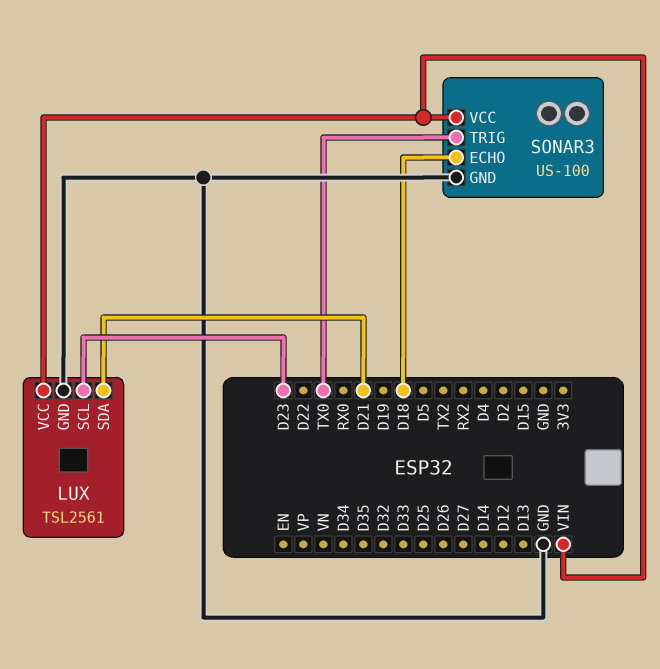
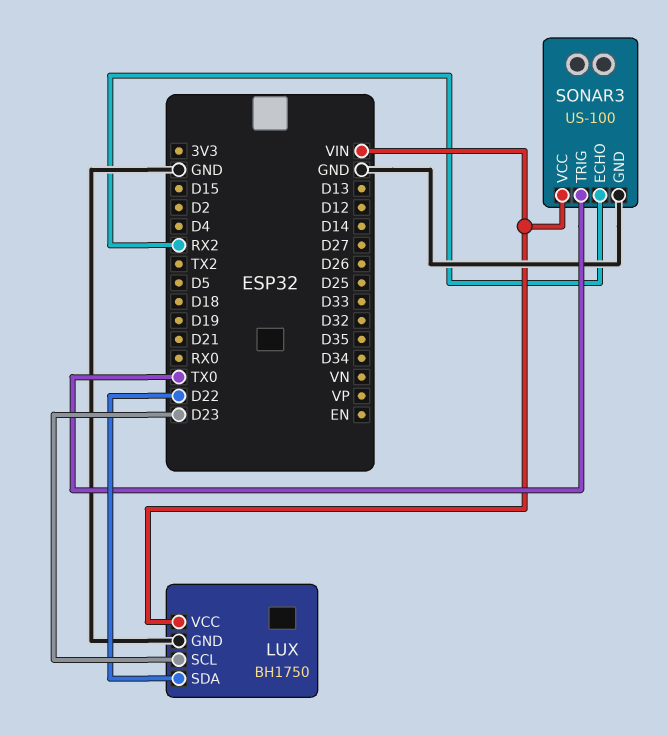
LUX: TSL2561 -> BH1750
LUX pin SDA: D21 -> D22
SONAR3 pin ECHO: D18 -> RX2

